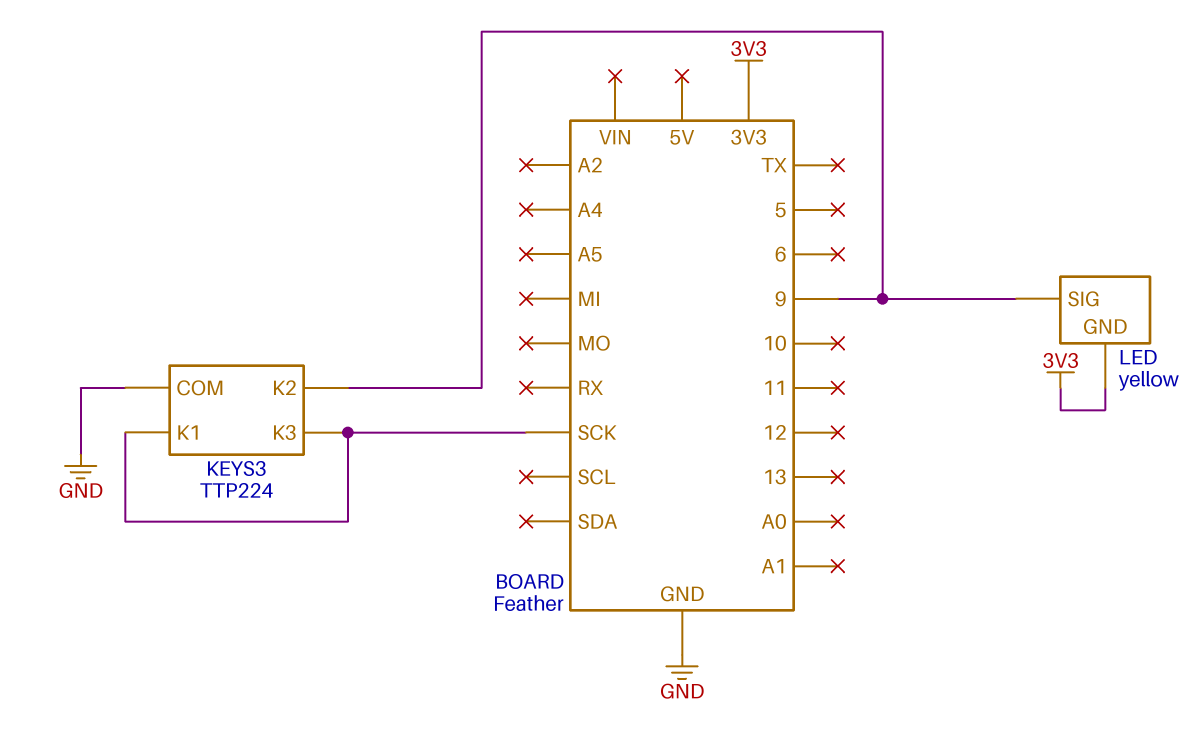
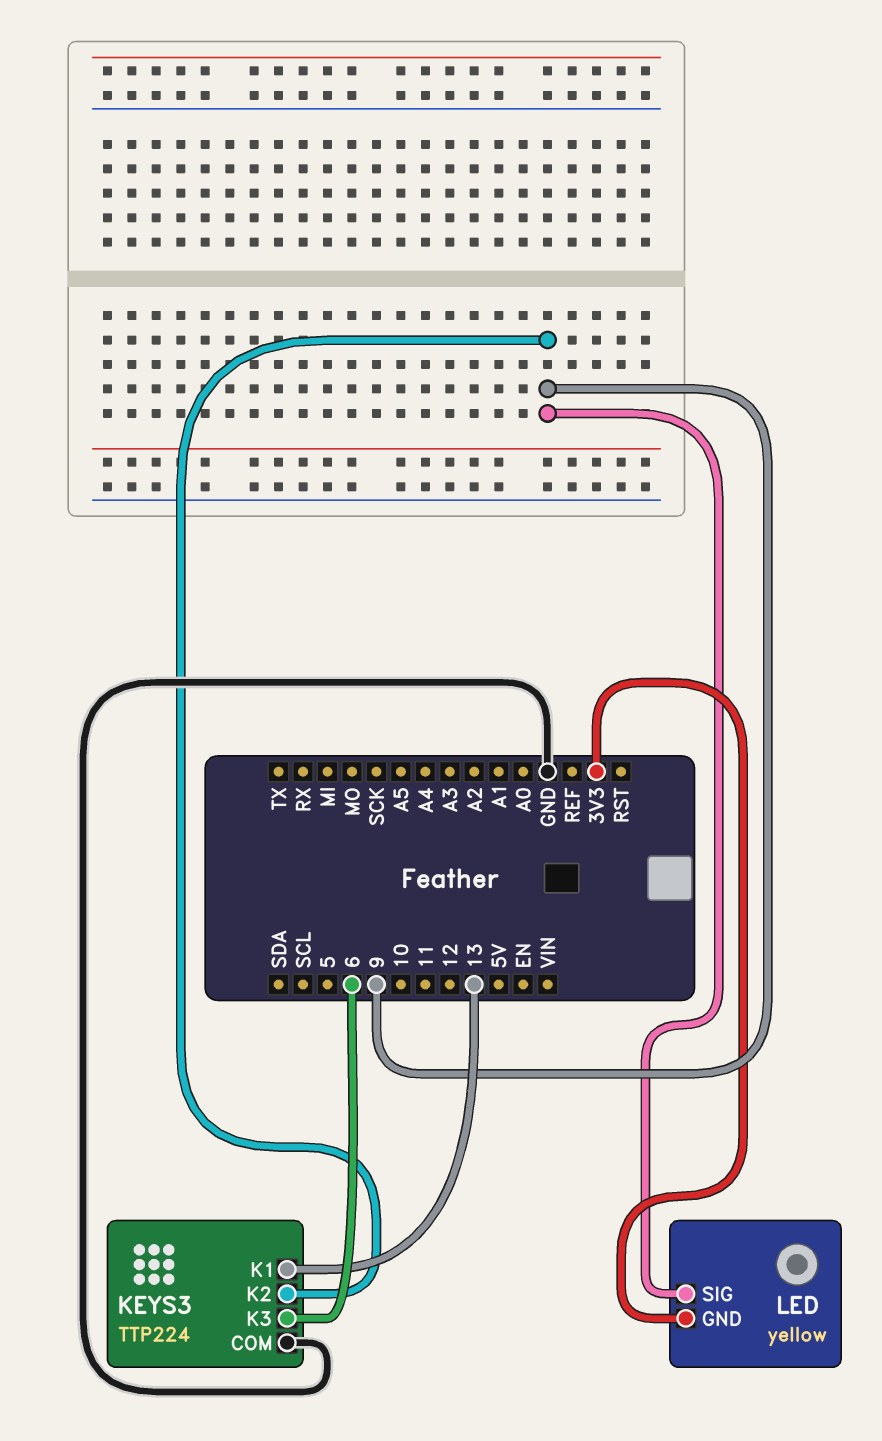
KEYS3 pin K1: SCK -> 13
KEYS3 pin K3: SCK -> 6

